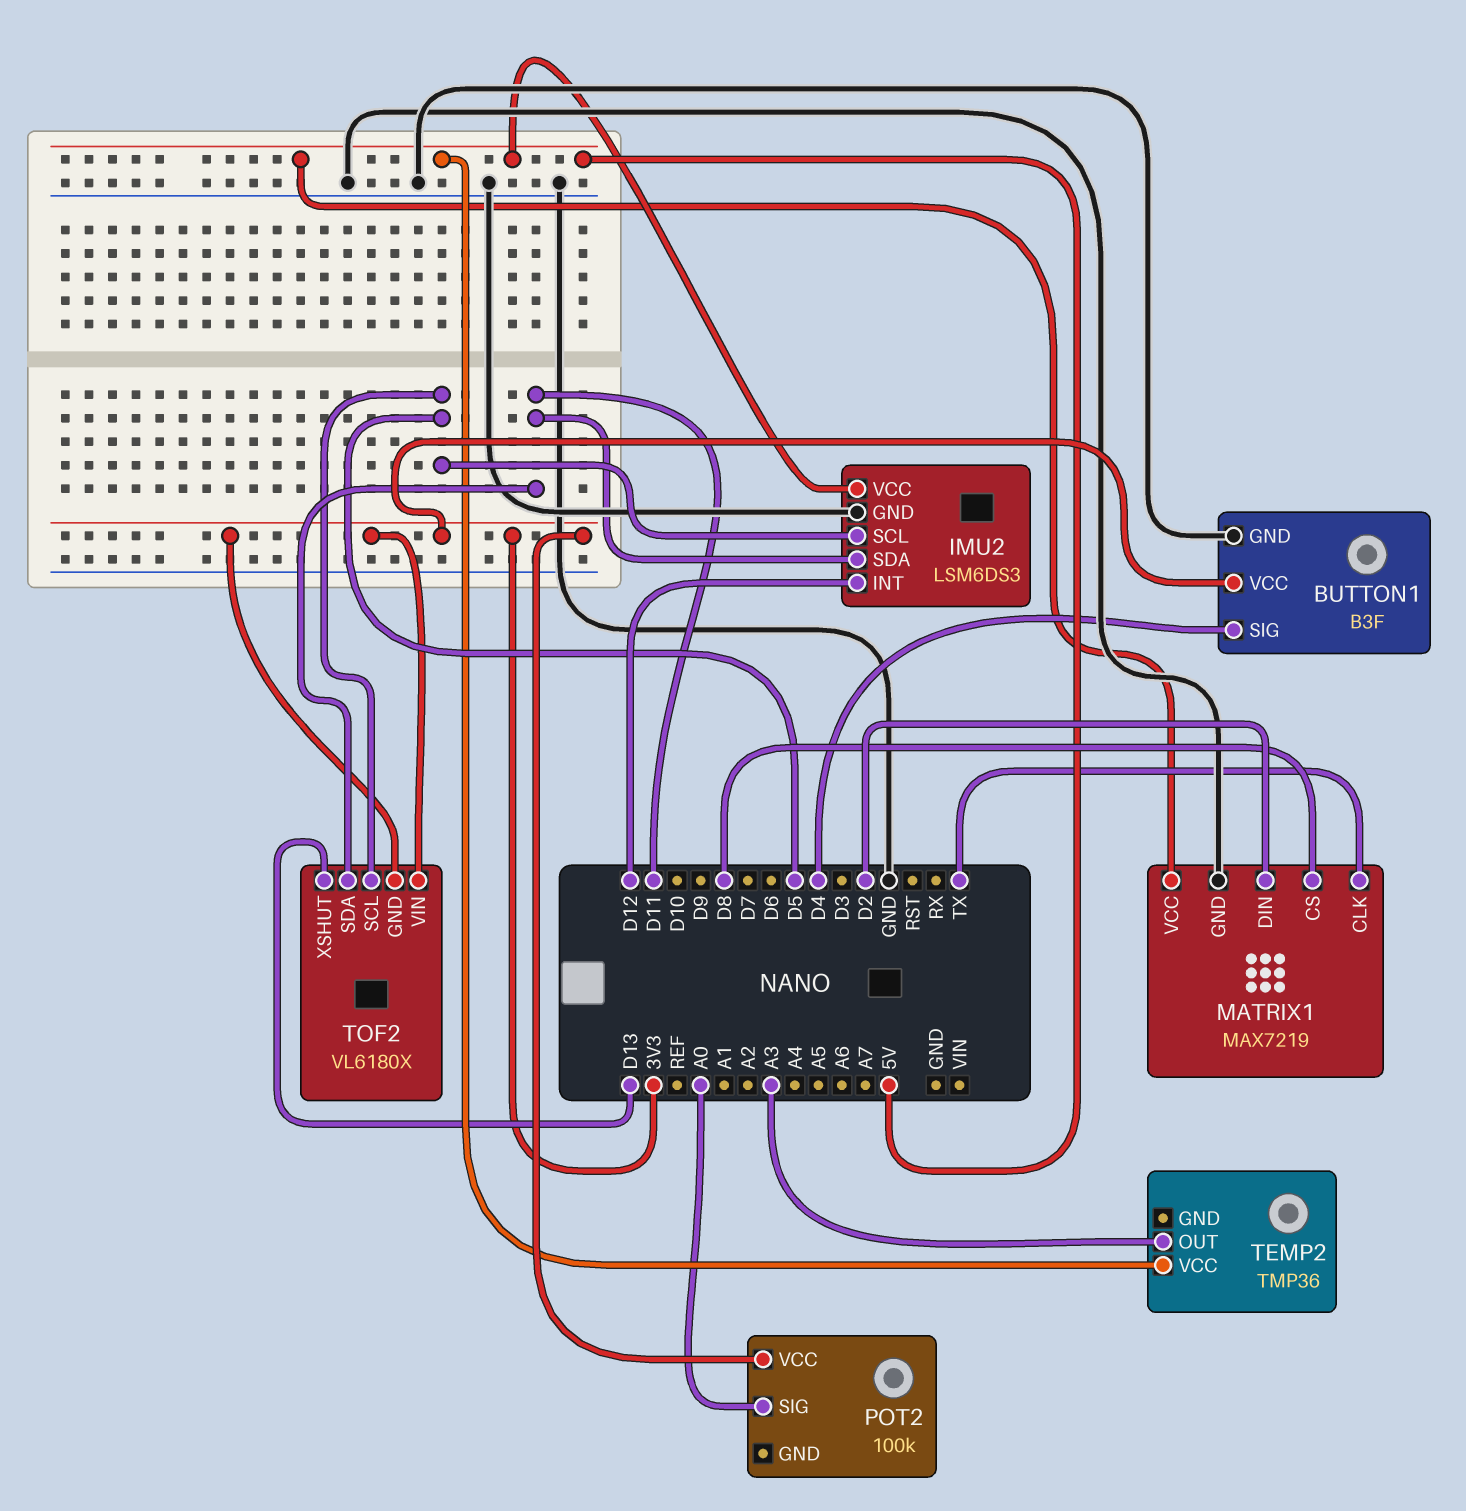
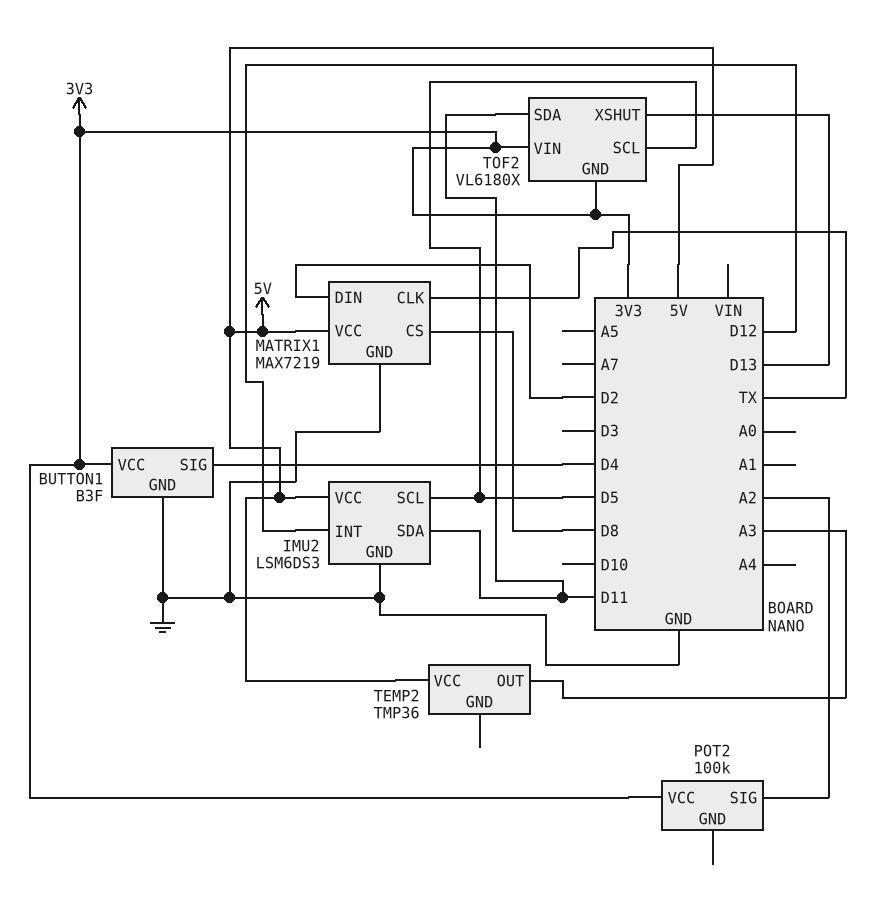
POT2 pin SIG: A0 -> A2

